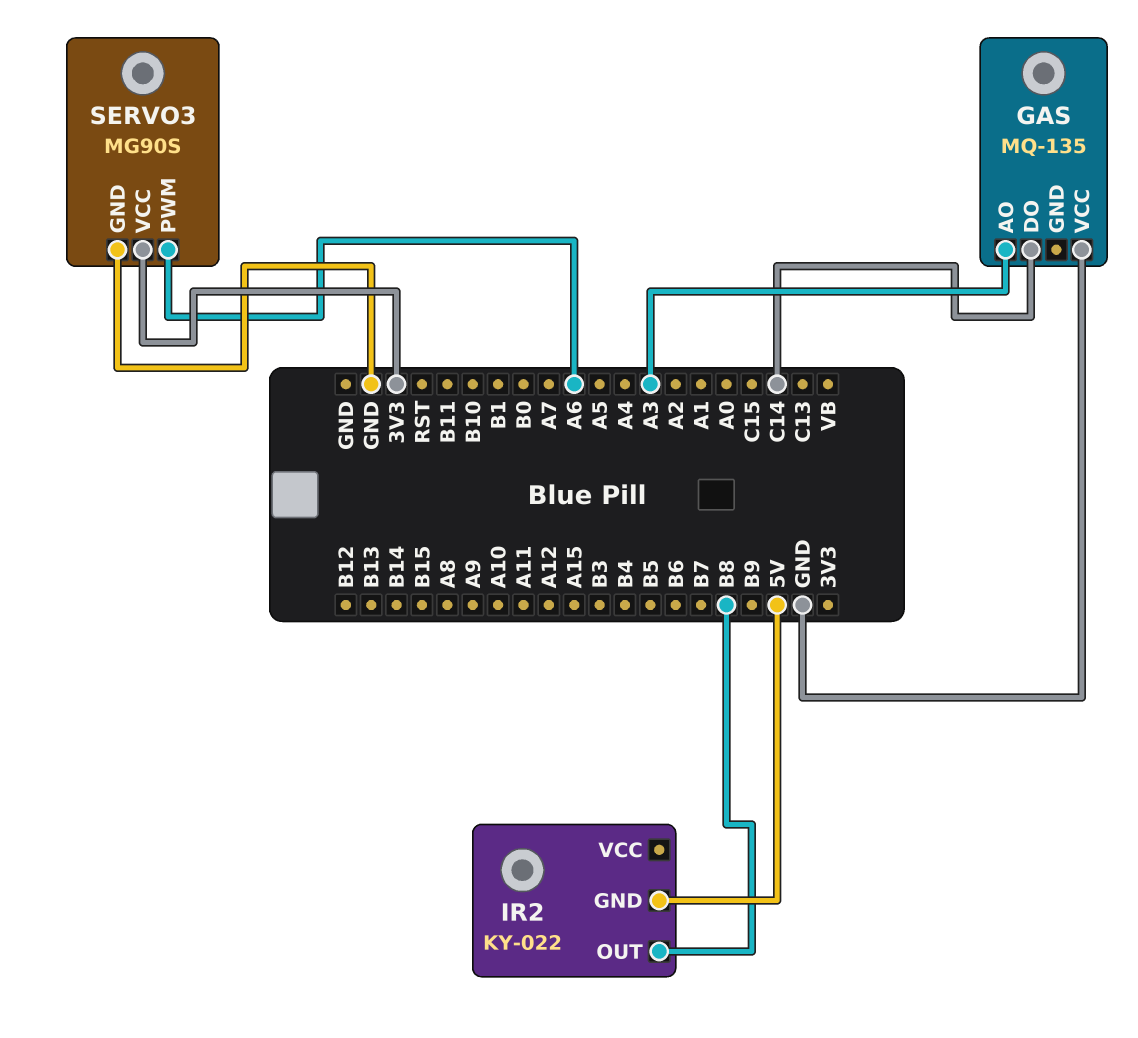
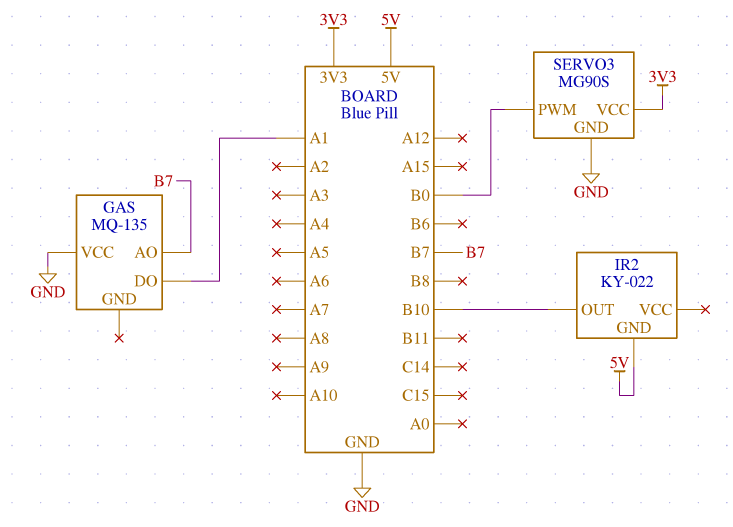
GAS pin AO: A3 -> B7
GAS pin DO: C14 -> A1
IR2 pin OUT: B8 -> B10
SERVO3 pin PWM: A6 -> B0

